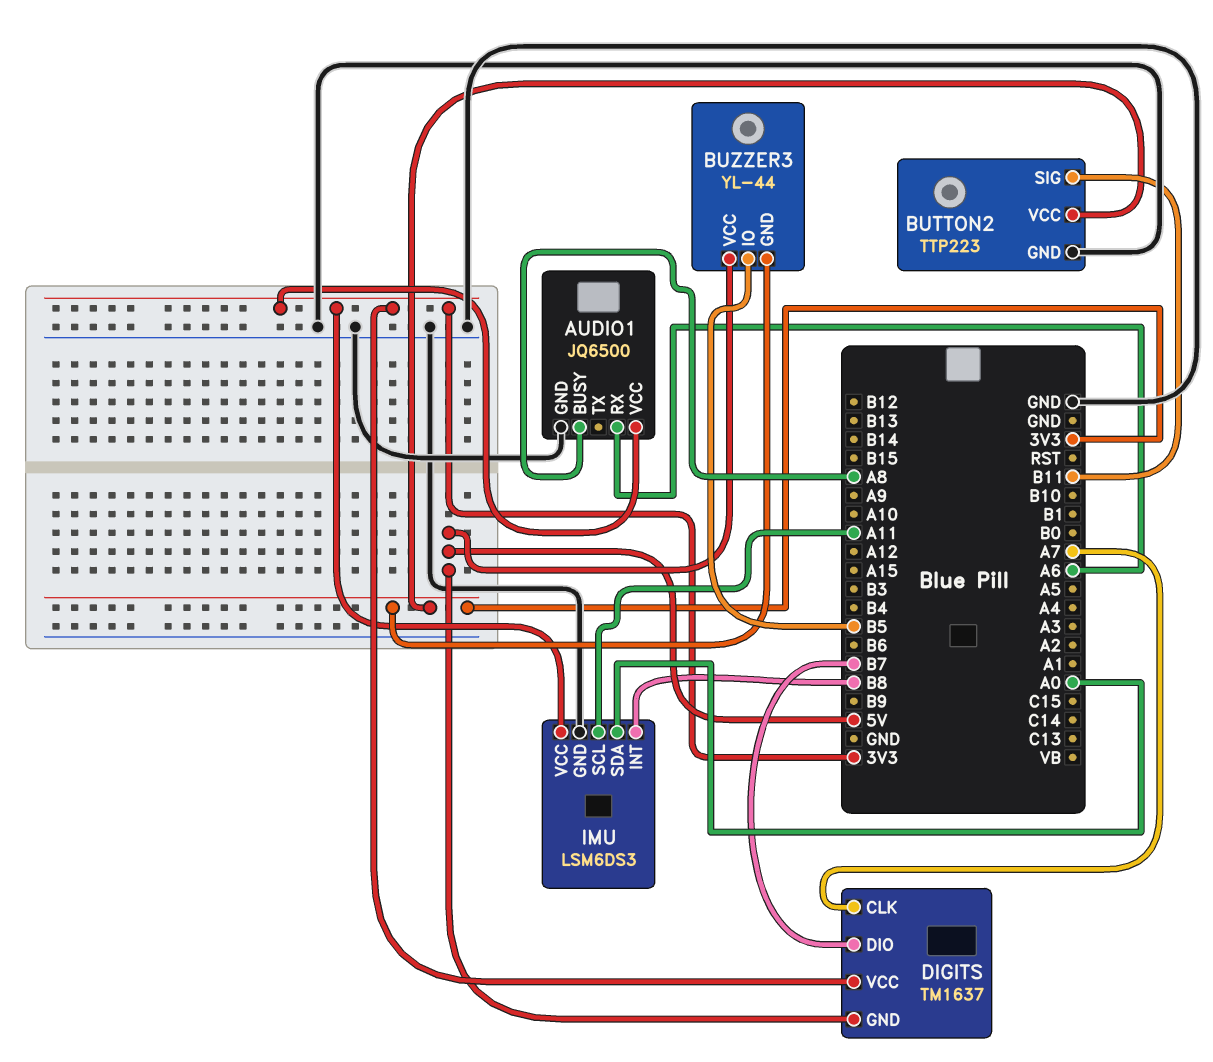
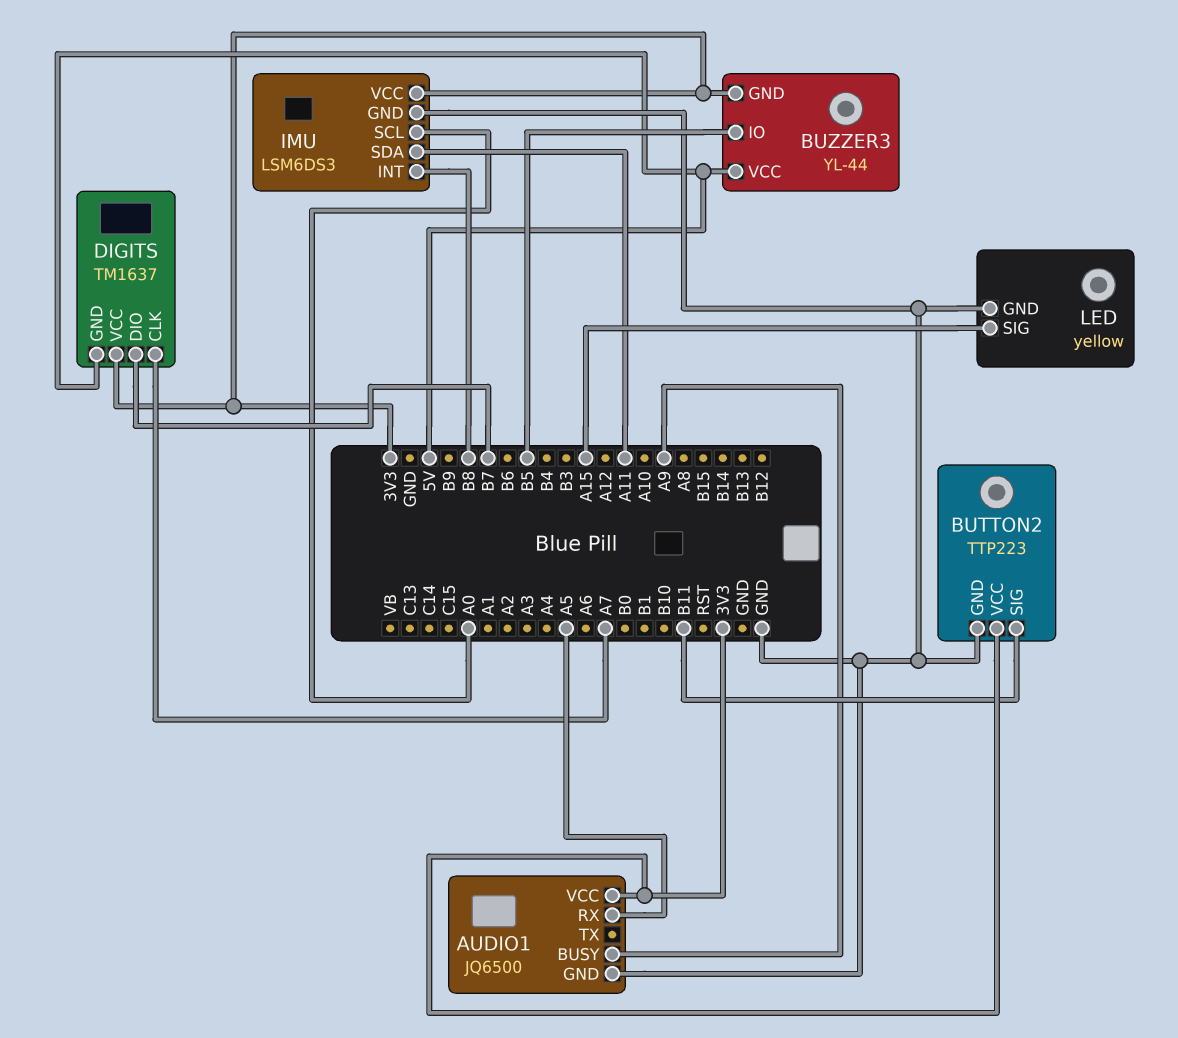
AUDIO1 pin BUSY: A8 -> A9
AUDIO1 pin RX: A6 -> A5
IMU pin SCL: A11 -> A0
IMU pin SDA: A0 -> A11
LED: none -> yellow
LED pin GND: none -> GND
LED pin SIG: none -> A15

